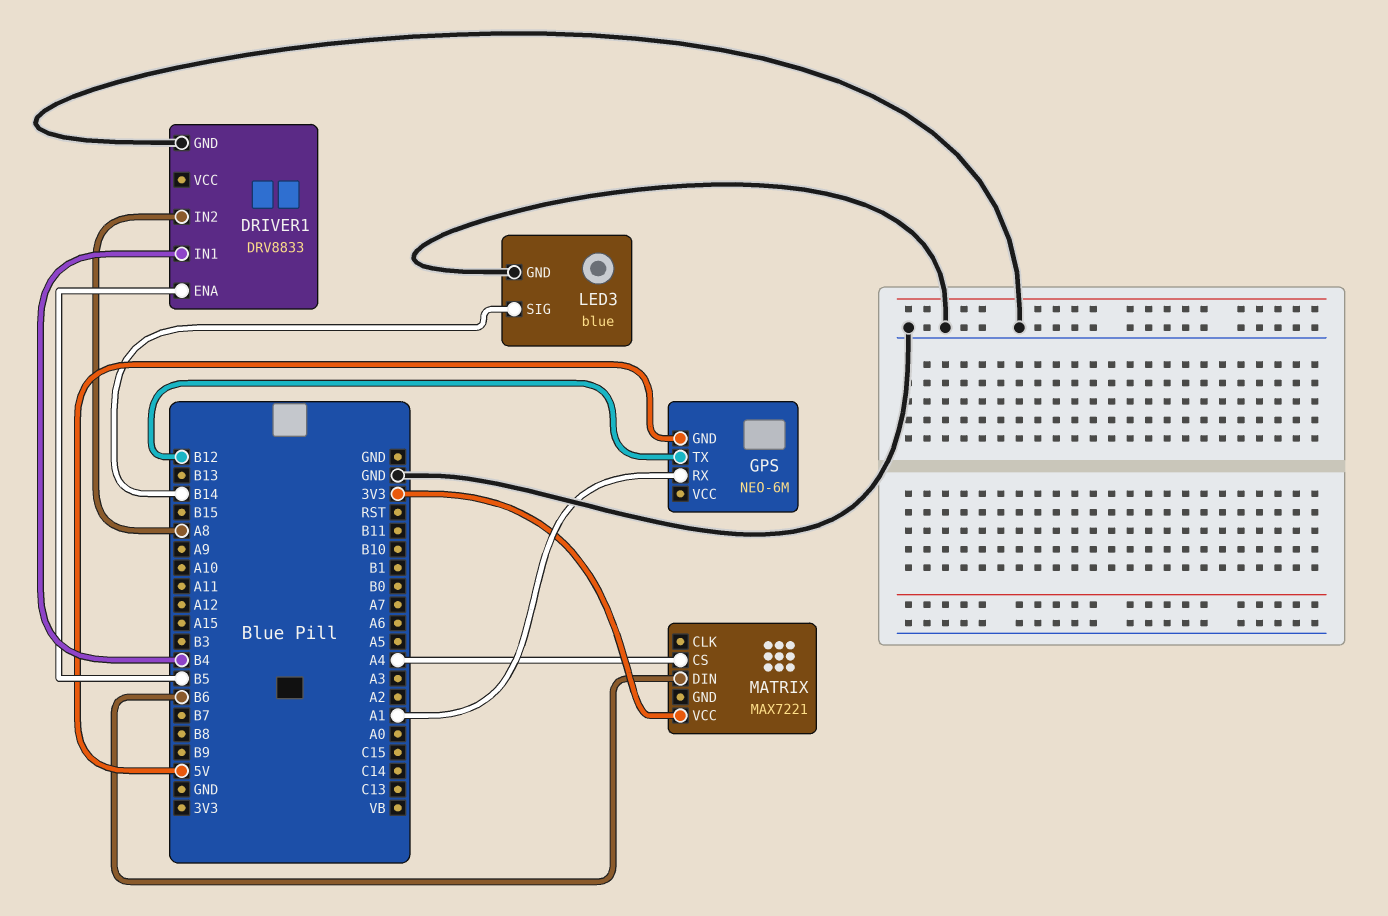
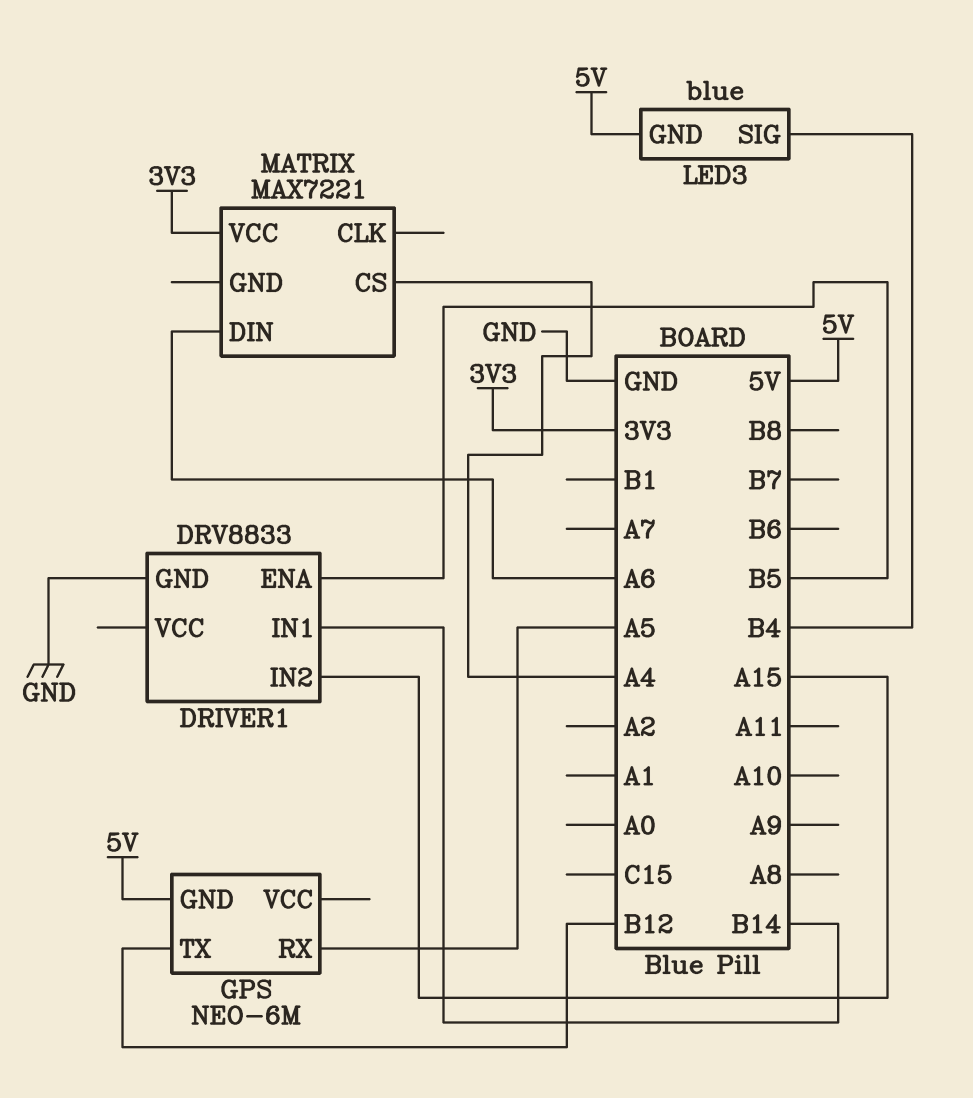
DRIVER1 pin IN1: B4 -> B14
DRIVER1 pin IN2: A8 -> A15
GPS pin RX: A1 -> A5
LED3 pin GND: GND -> 5V
LED3 pin SIG: B14 -> B4
MATRIX pin DIN: B6 -> A6

